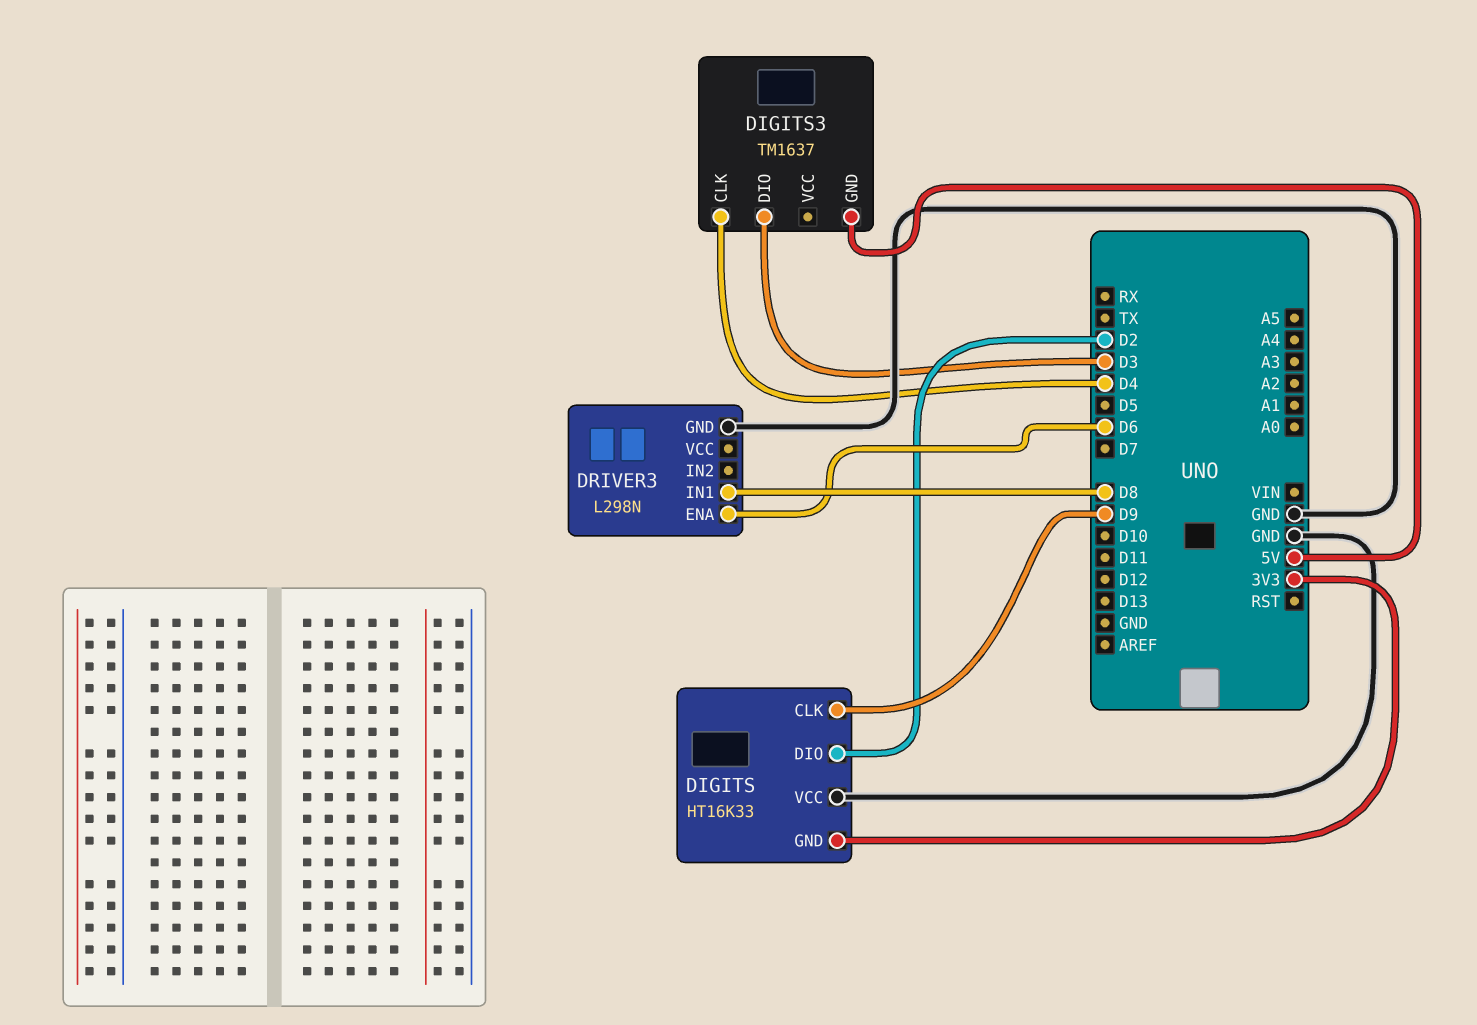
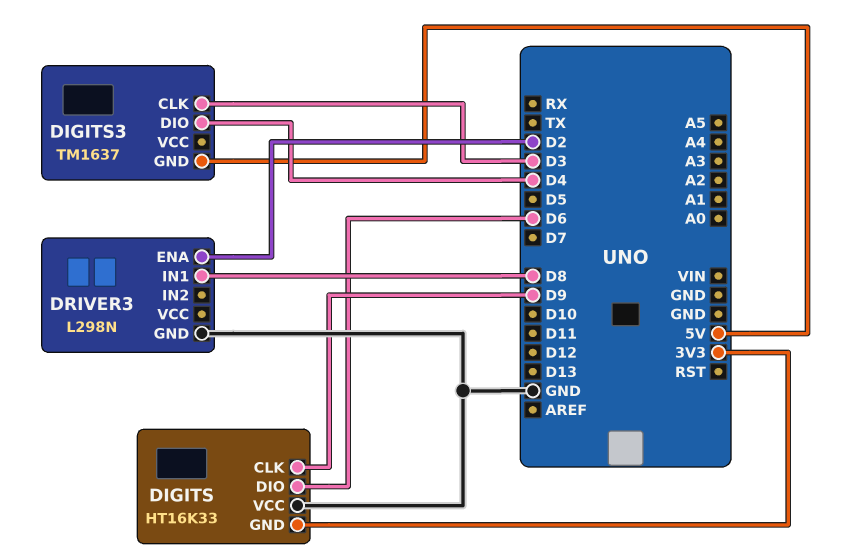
DIGITS pin DIO: D2 -> D6
DIGITS3 pin CLK: D4 -> D3
DIGITS3 pin DIO: D3 -> D4
DRIVER3 pin ENA: D6 -> D2

